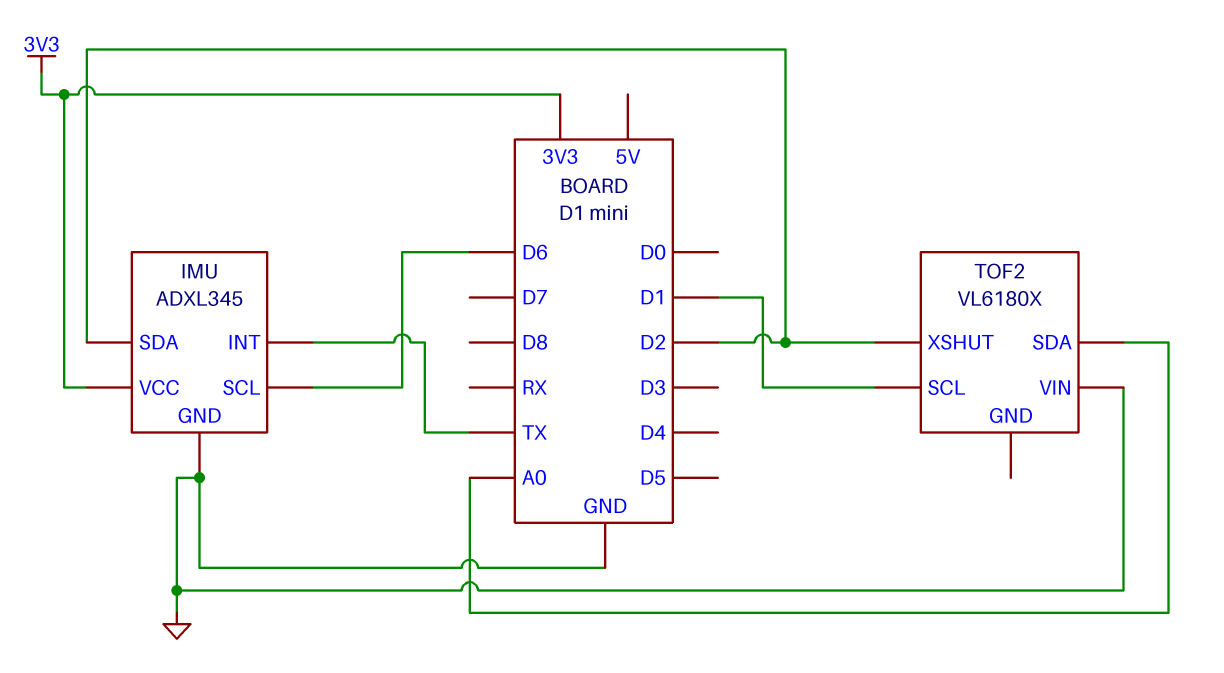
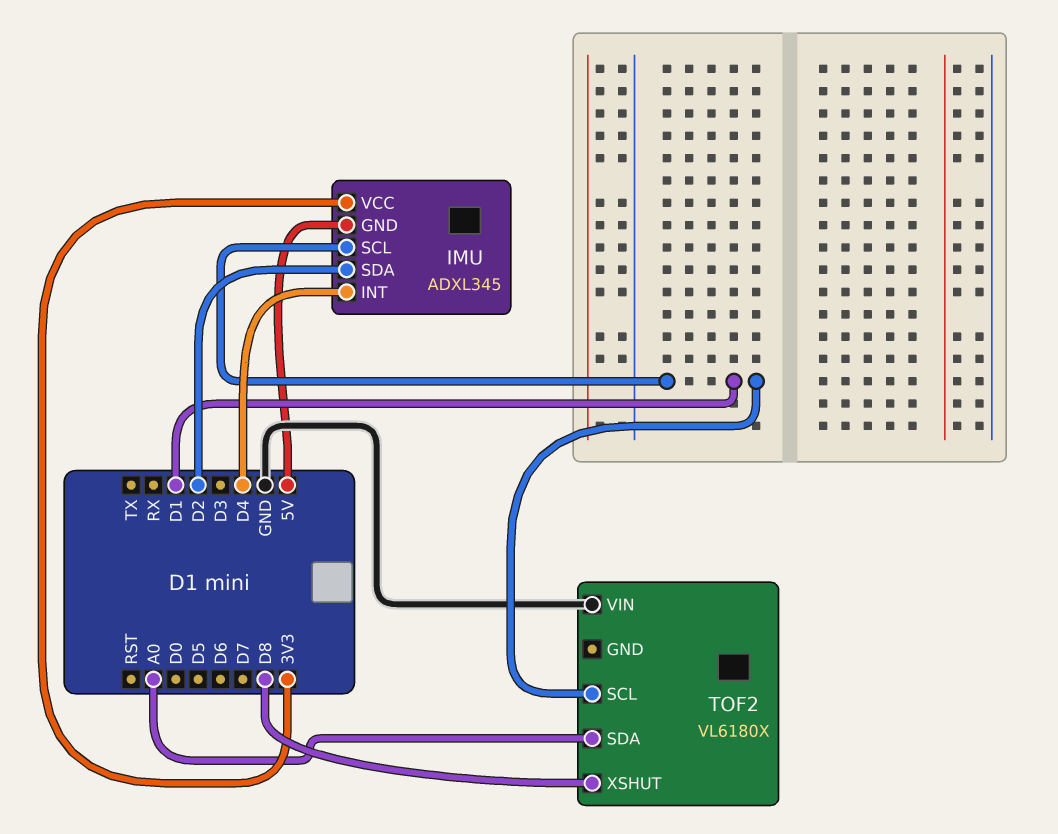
IMU pin GND: GND -> 5V
IMU pin INT: TX -> D4
IMU pin SCL: D6 -> D1
TOF2 pin XSHUT: D2 -> D8

